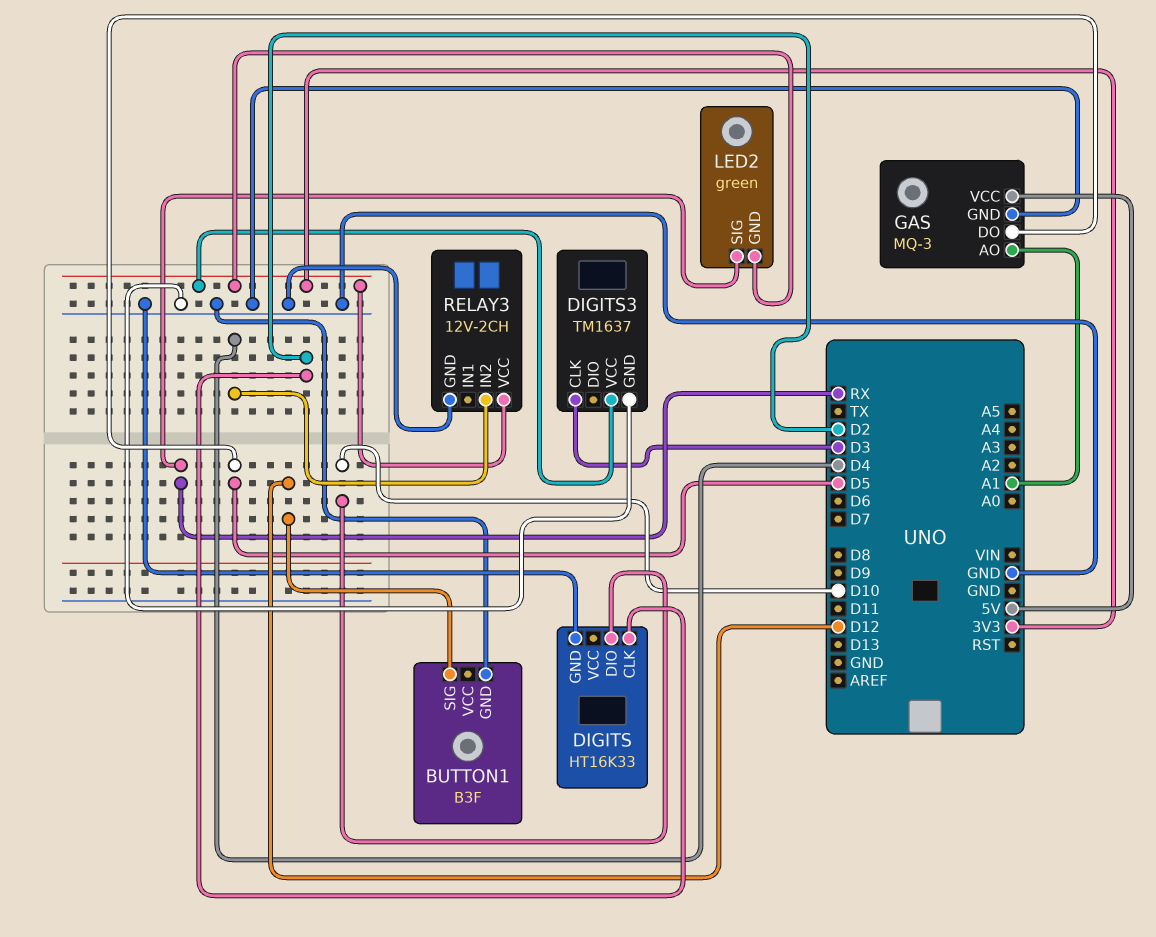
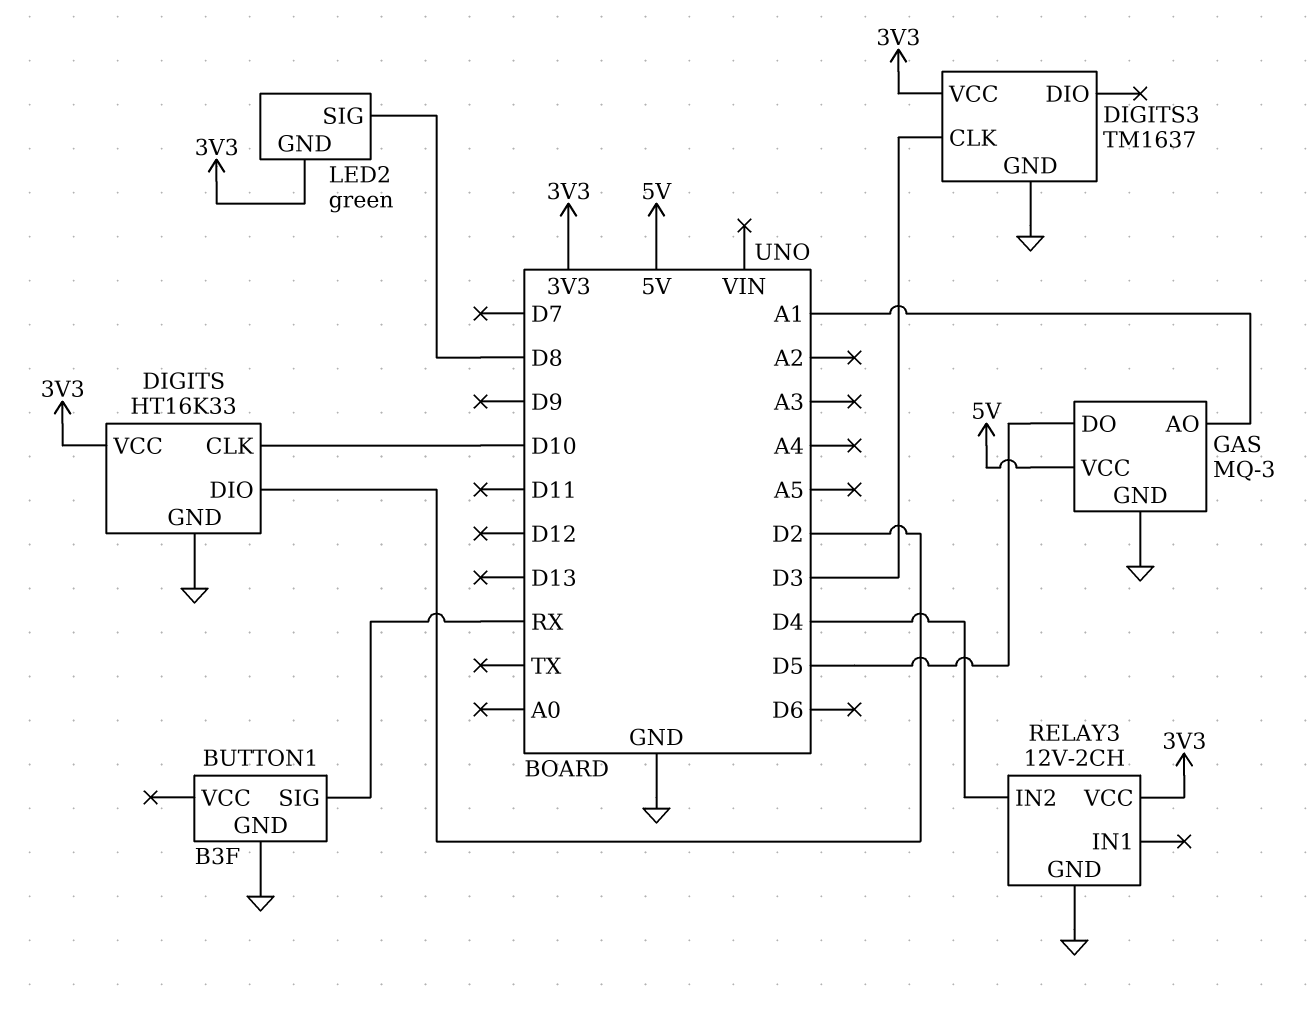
BUTTON1 pin SIG: D12 -> RX
DIGITS pin CLK: D2 -> D10
DIGITS pin DIO: D10 -> D2
DIGITS pin VCC: none -> 3V3
LED2 pin SIG: RX -> D8

